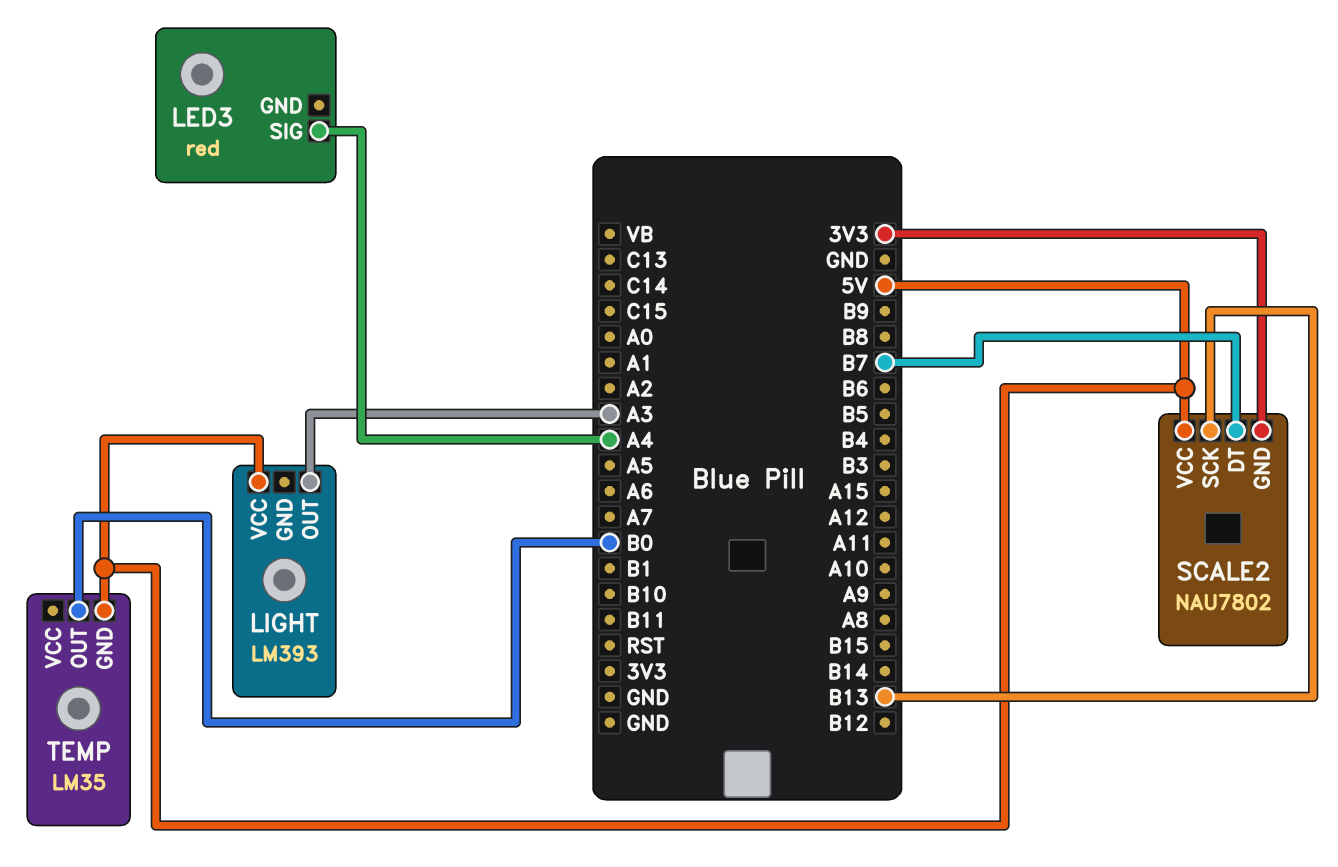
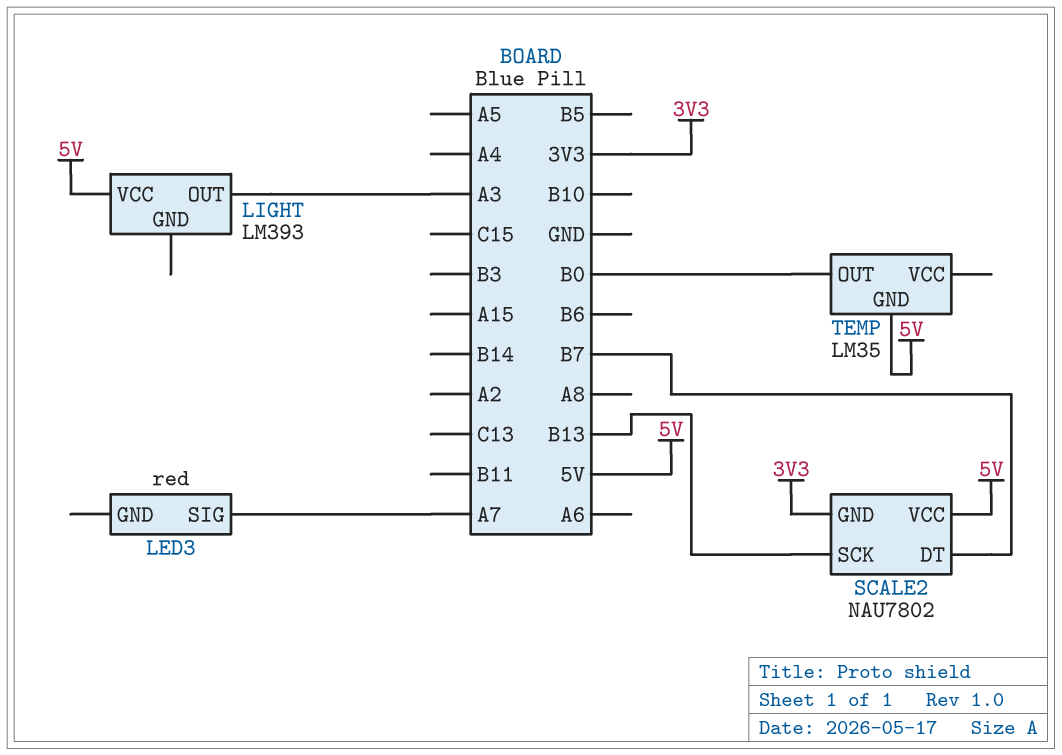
LED3 pin SIG: A4 -> A7

